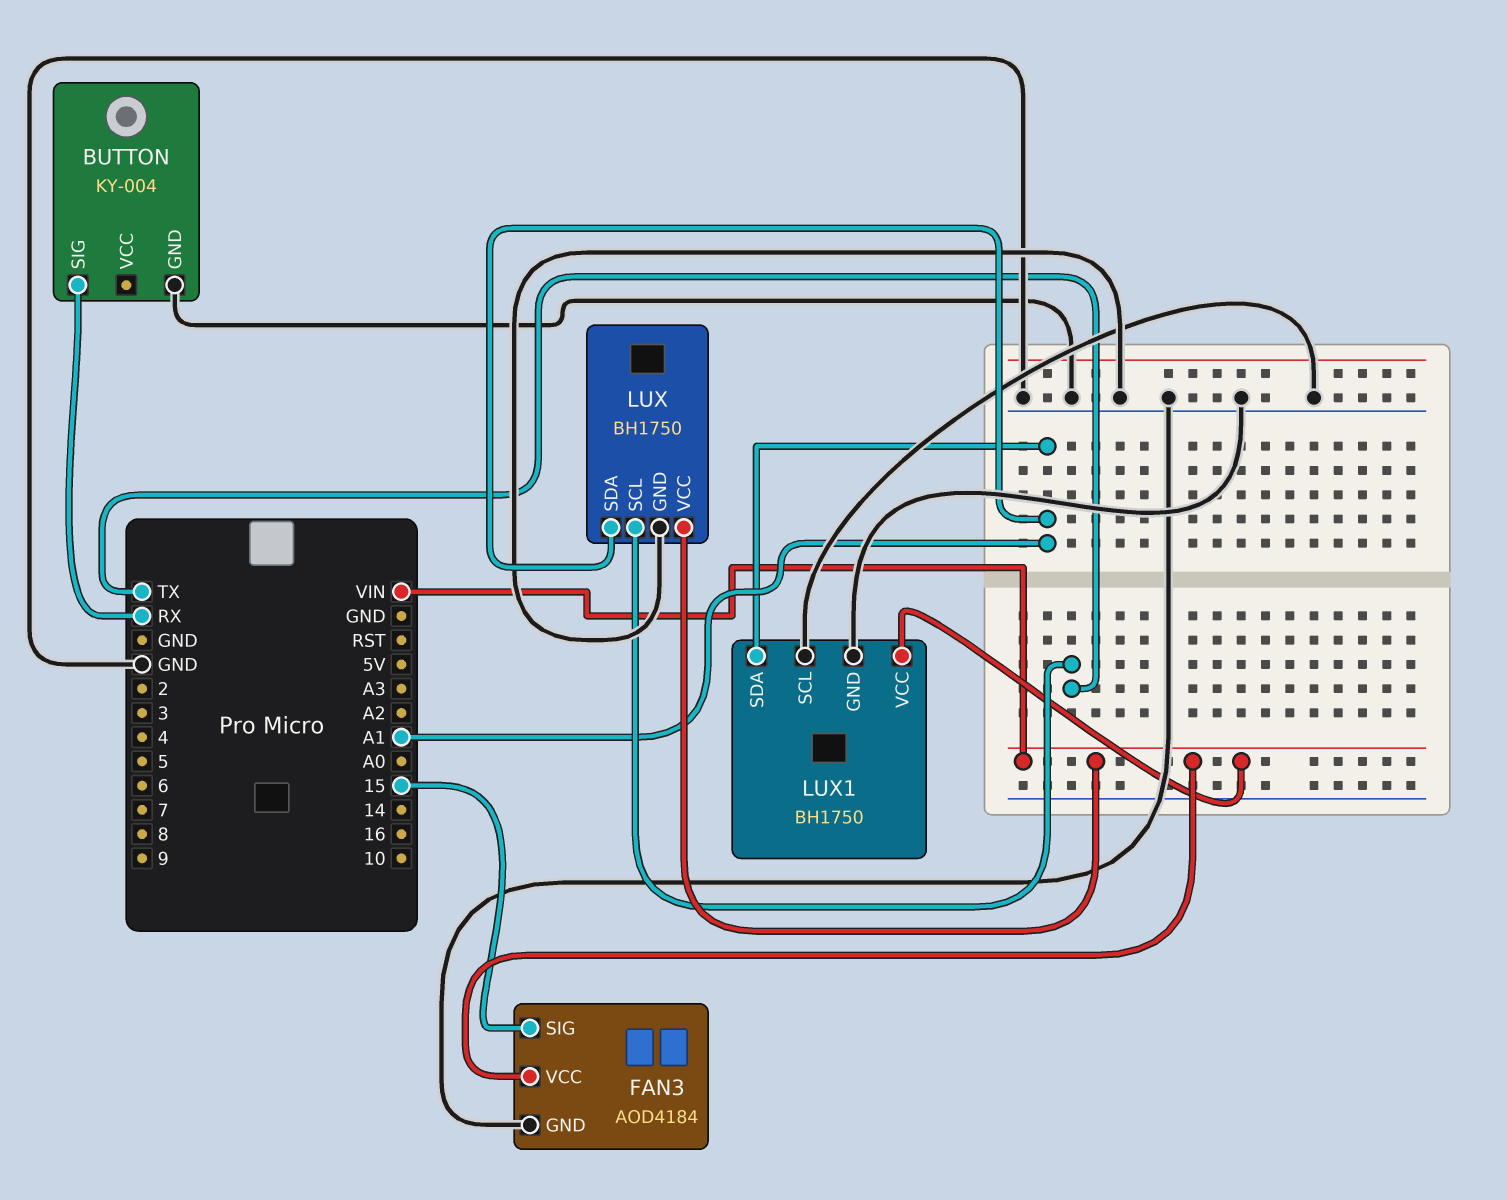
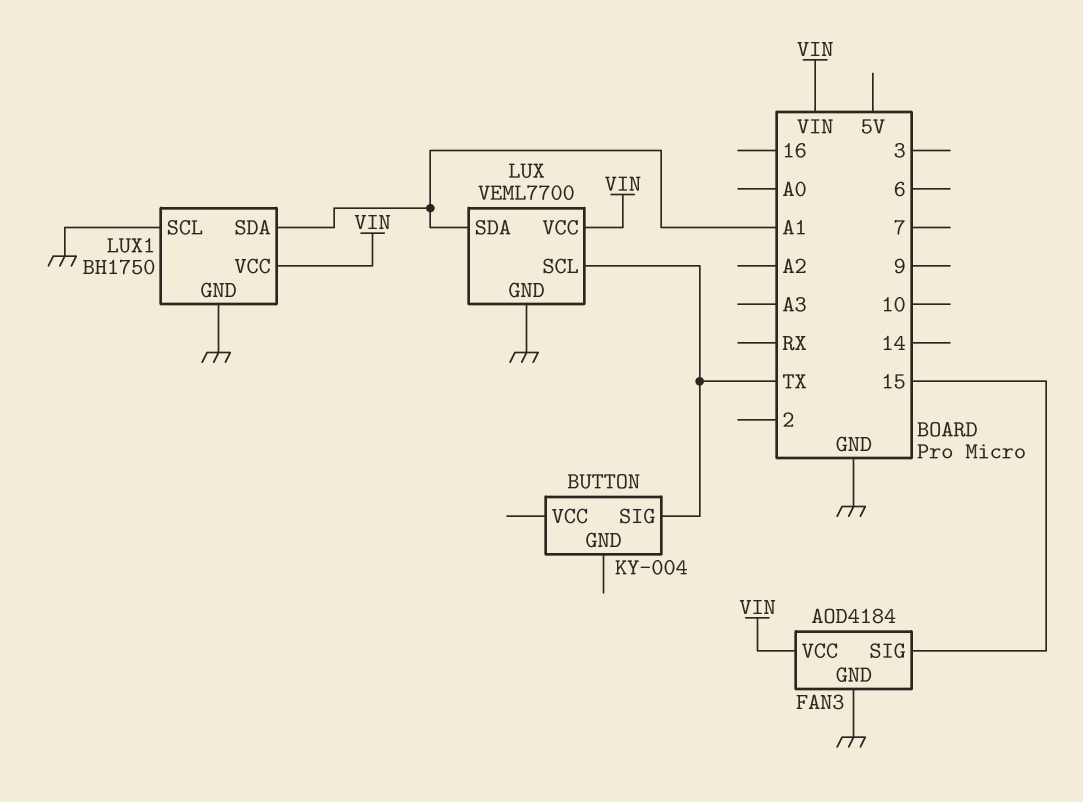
BUTTON pin GND: GND -> none
BUTTON pin SIG: RX -> TX
LUX: BH1750 -> VEML7700

